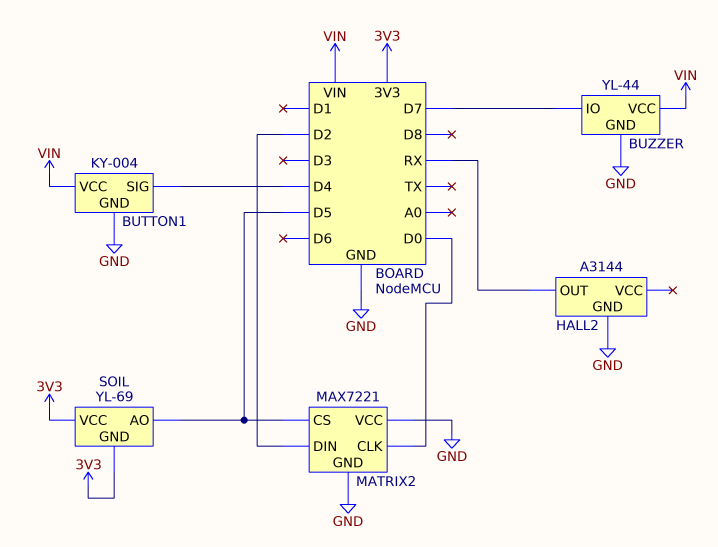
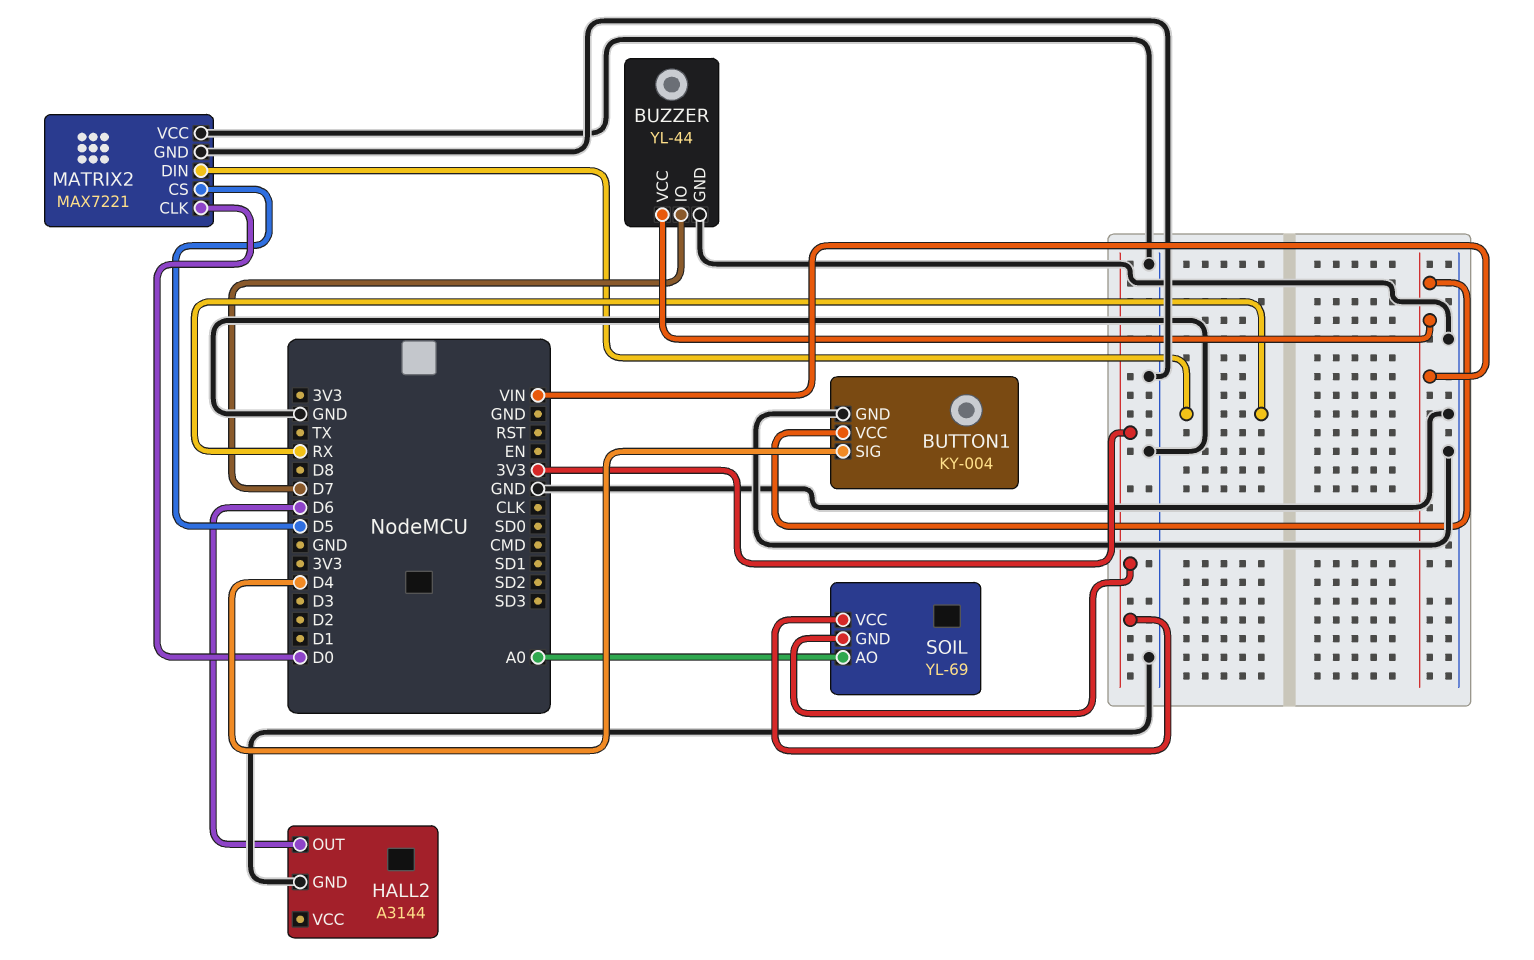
HALL2 pin OUT: RX -> D6
MATRIX2 pin DIN: D2 -> RX
SOIL pin AO: D5 -> A0

